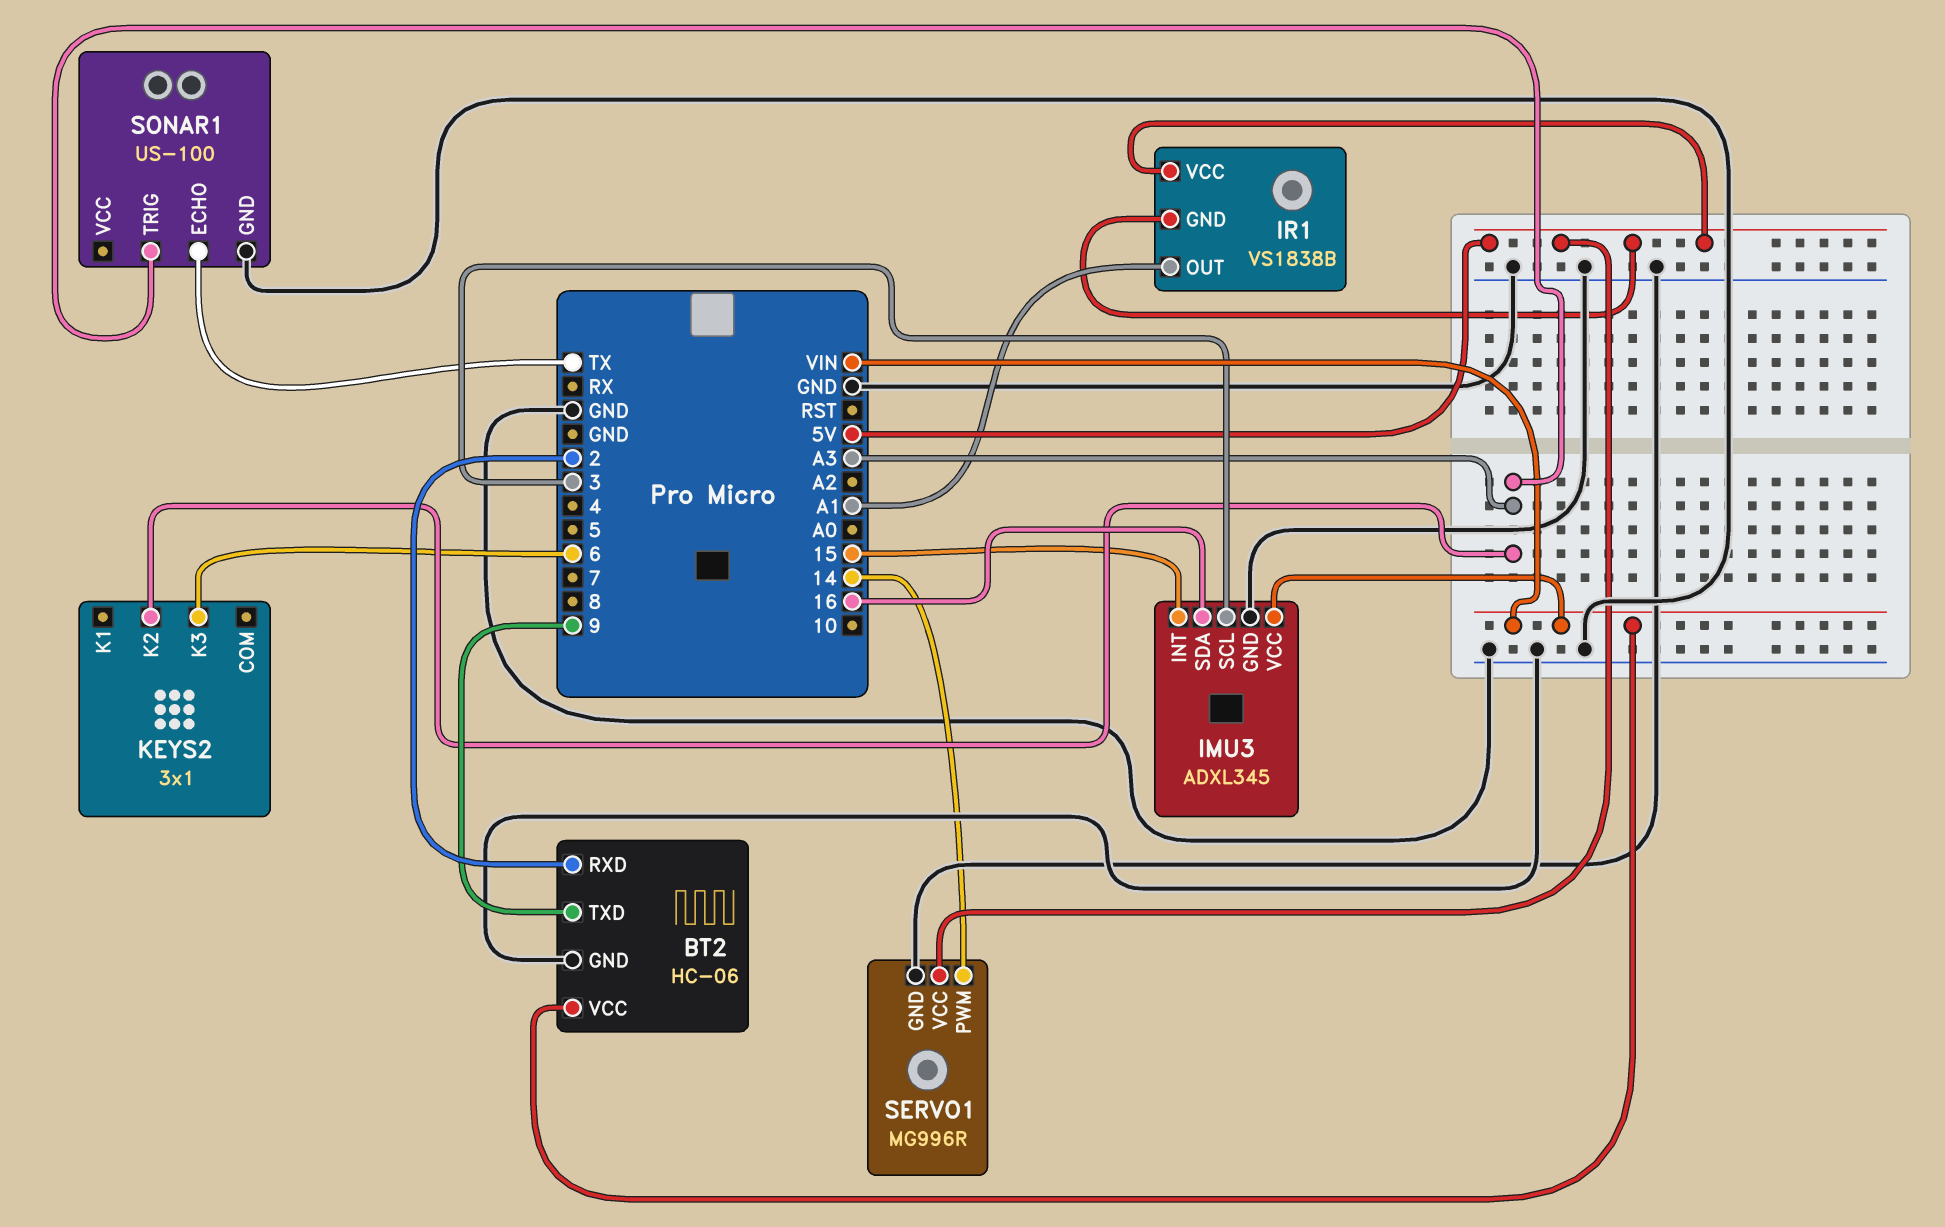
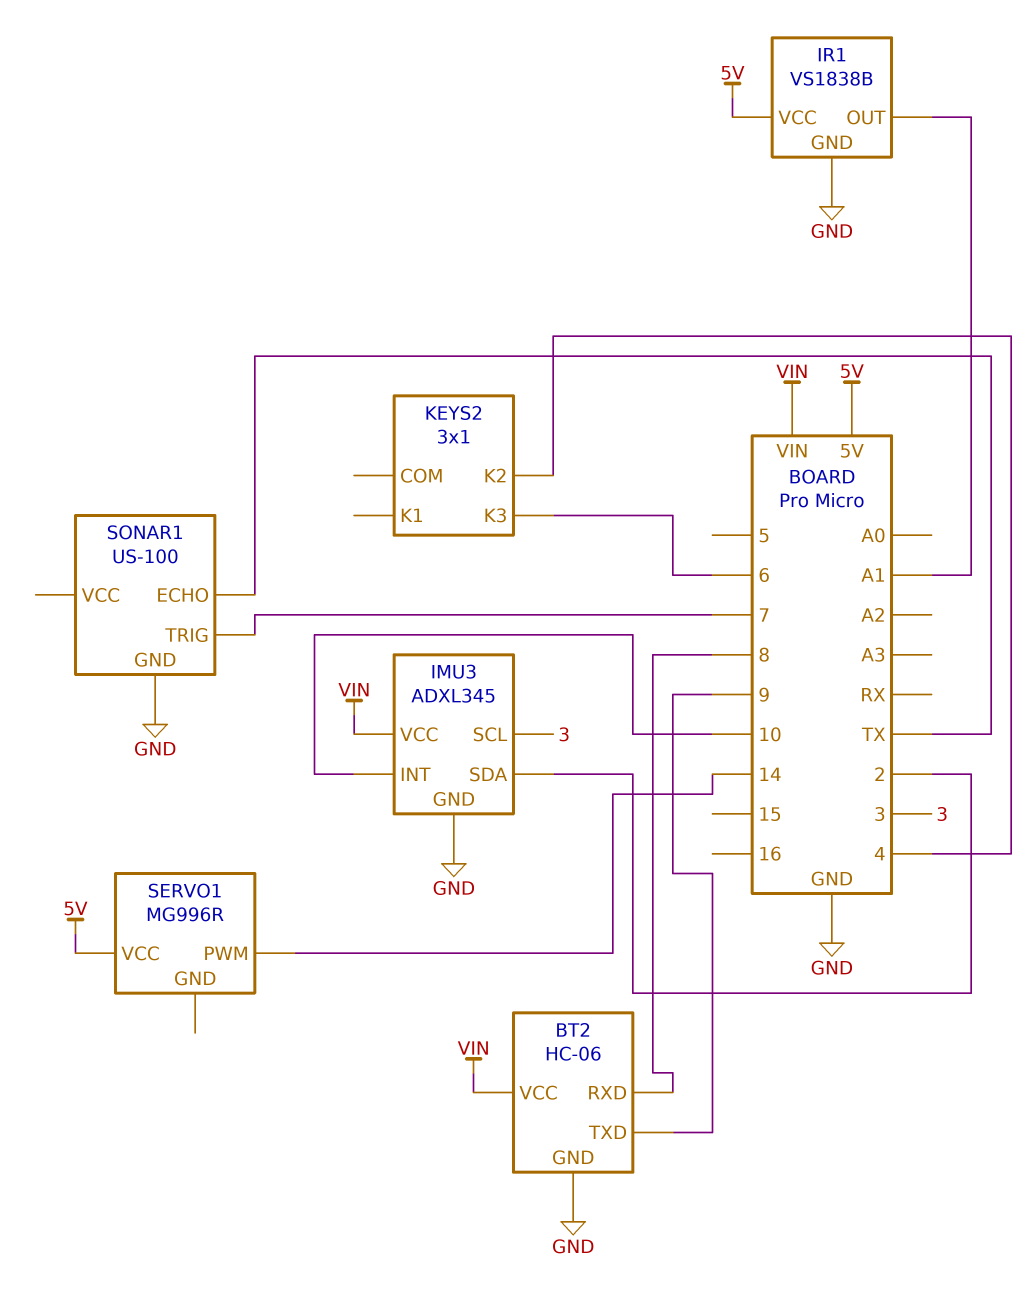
BT2 pin RXD: 2 -> 8
IMU3 pin INT: 15 -> 10
IMU3 pin SDA: 16 -> 2
IR1 pin GND: 5V -> GND
KEYS2 pin K2: A3 -> 4
SERVO1 pin GND: GND -> none
SONAR1 pin TRIG: A3 -> 7

